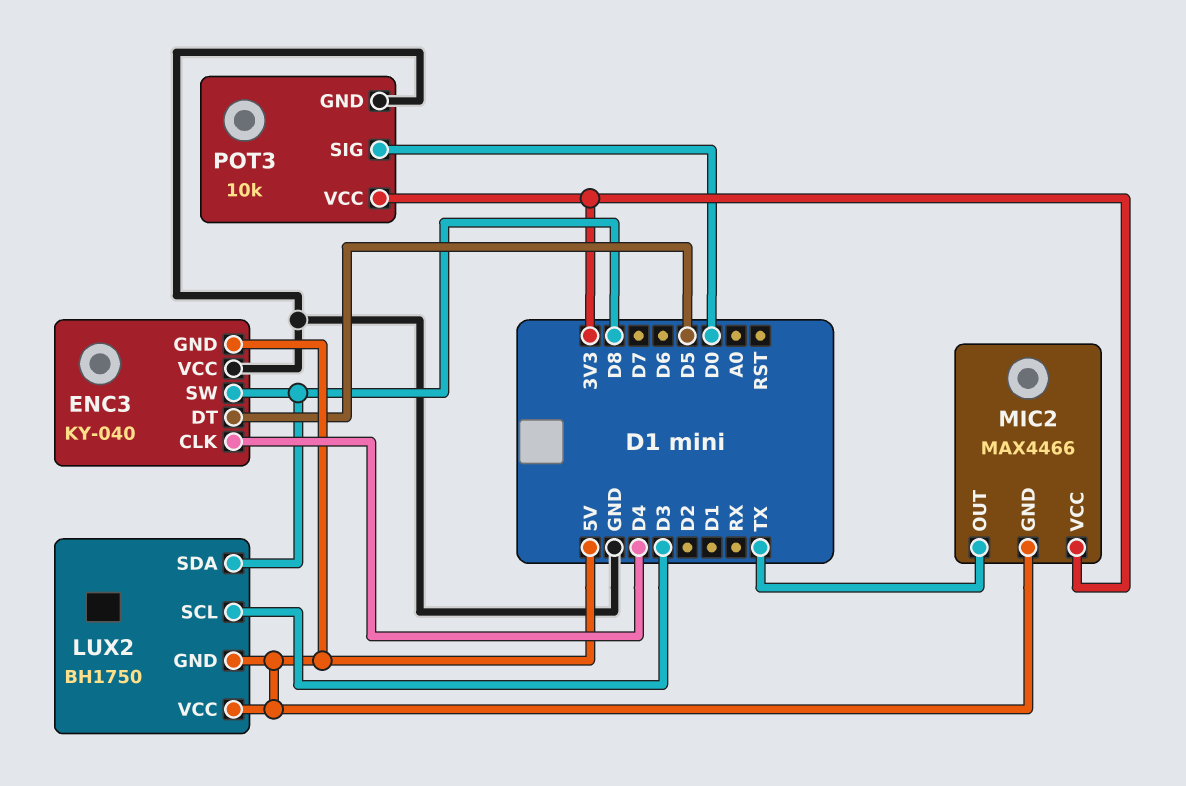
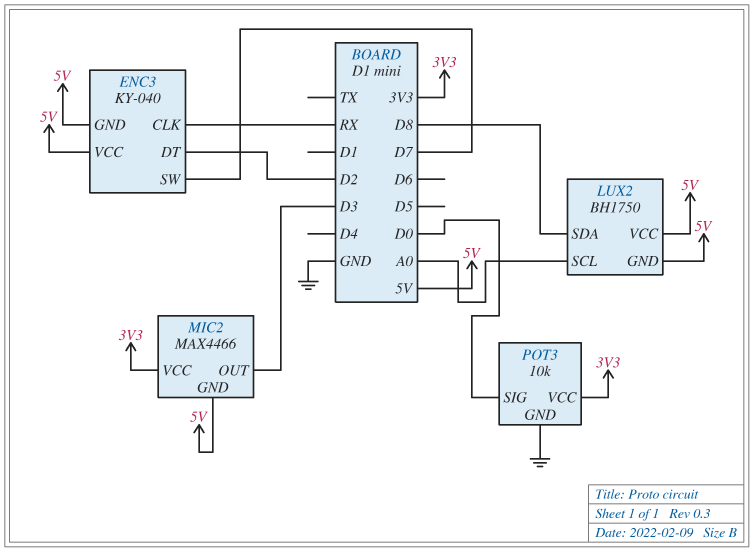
ENC3 pin CLK: D4 -> RX
ENC3 pin DT: D5 -> D2
ENC3 pin SW: D8 -> D7
ENC3 pin VCC: GND -> 5V
LUX2 pin SCL: D3 -> A0
MIC2 pin OUT: TX -> D3

